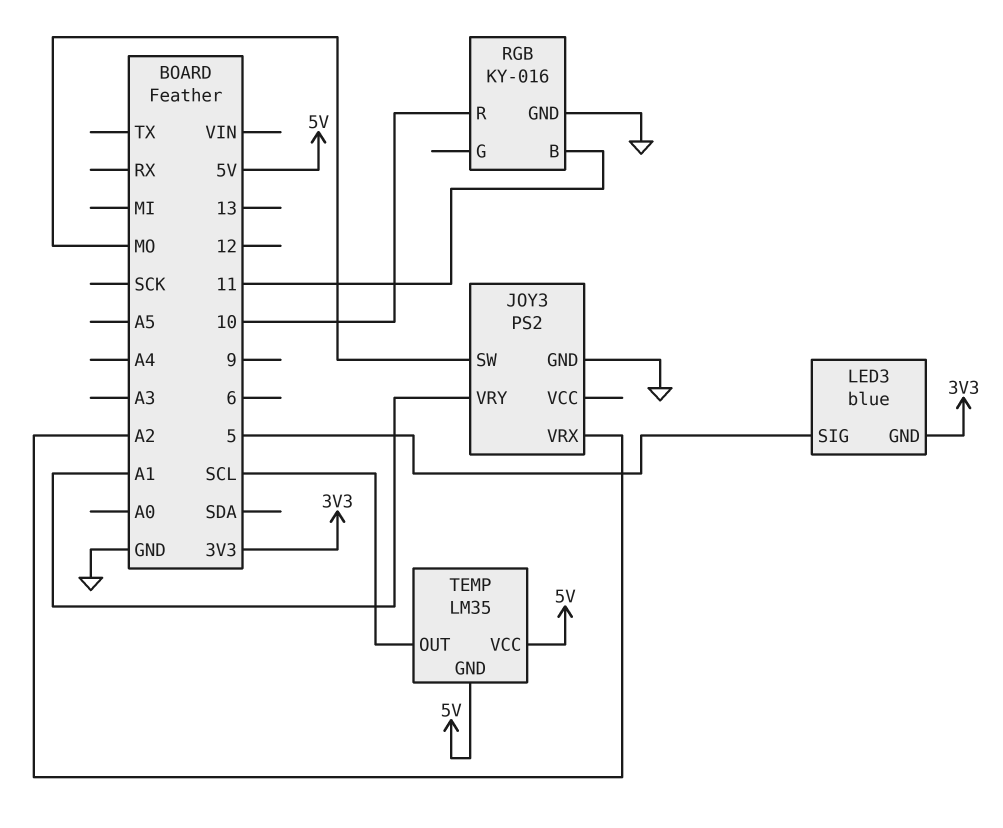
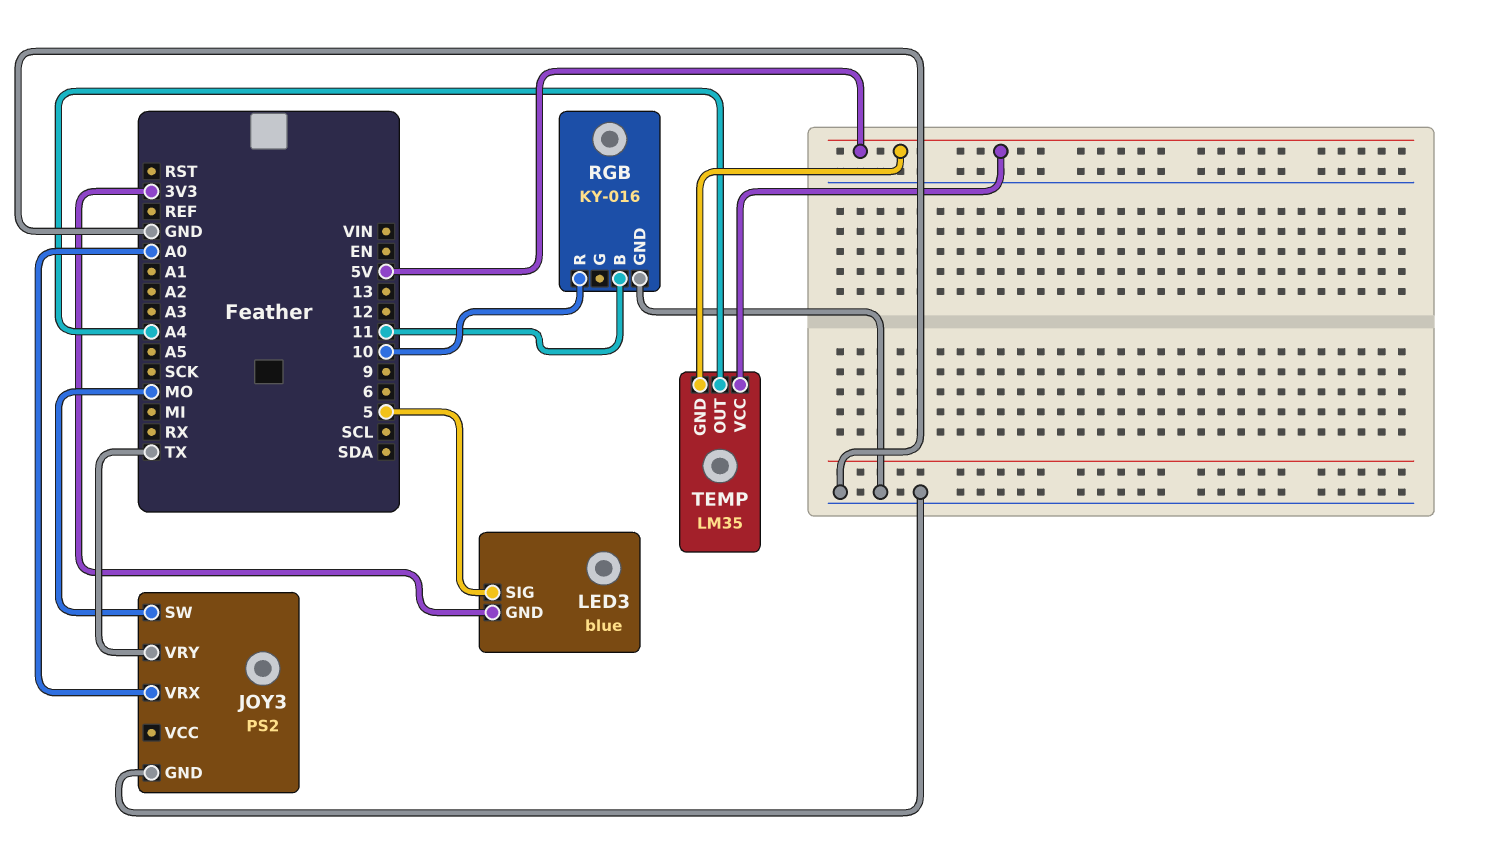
JOY3 pin VRX: A2 -> A0
JOY3 pin VRY: A1 -> TX
TEMP pin OUT: SCL -> A4

